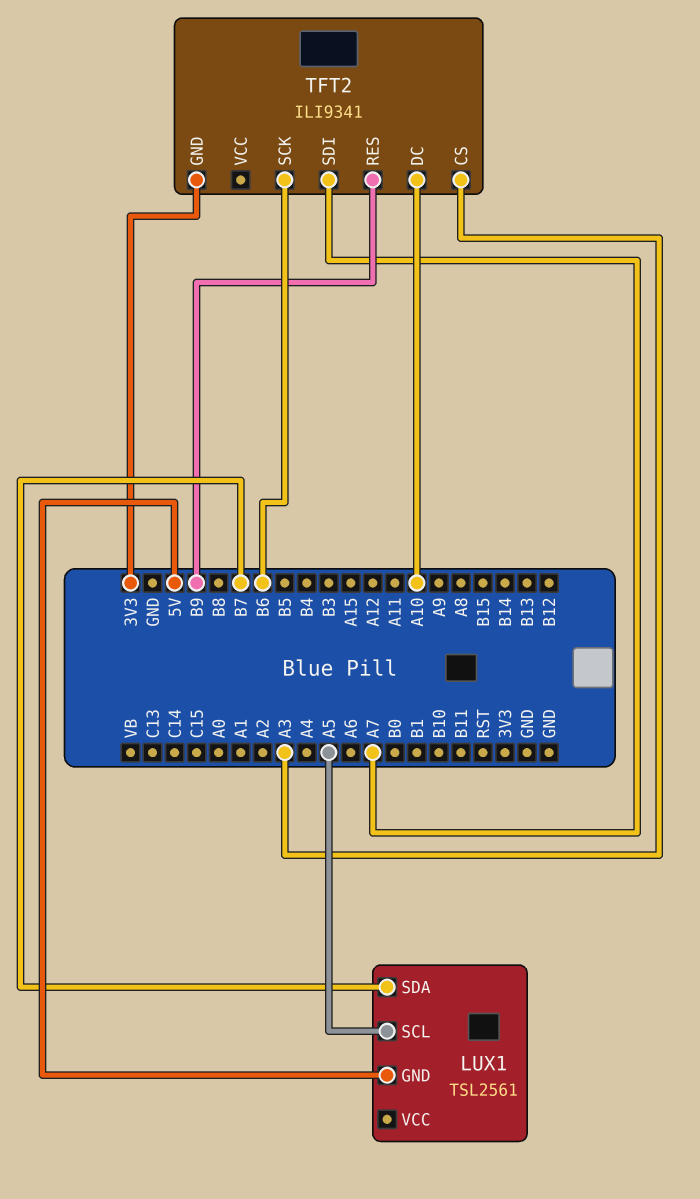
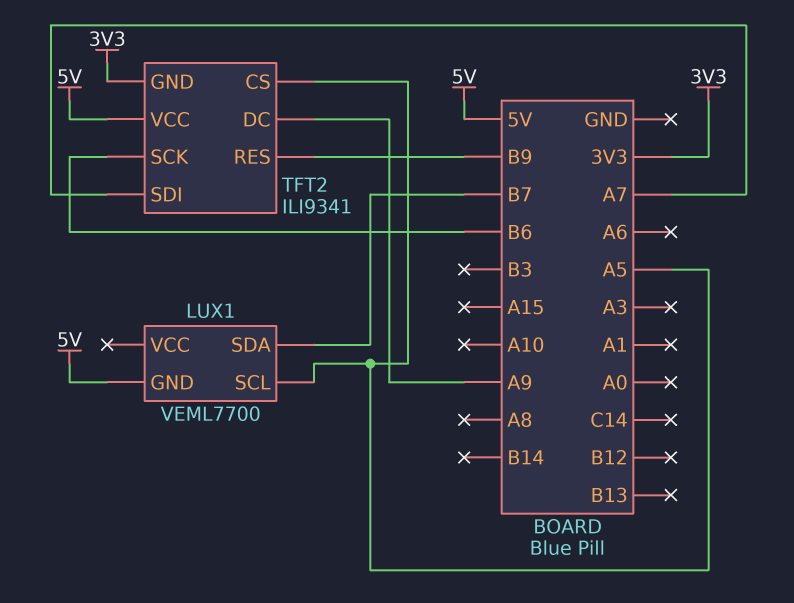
LUX1: TSL2561 -> VEML7700
TFT2 pin CS: A3 -> A5
TFT2 pin DC: A10 -> A9
TFT2 pin VCC: none -> 5V

